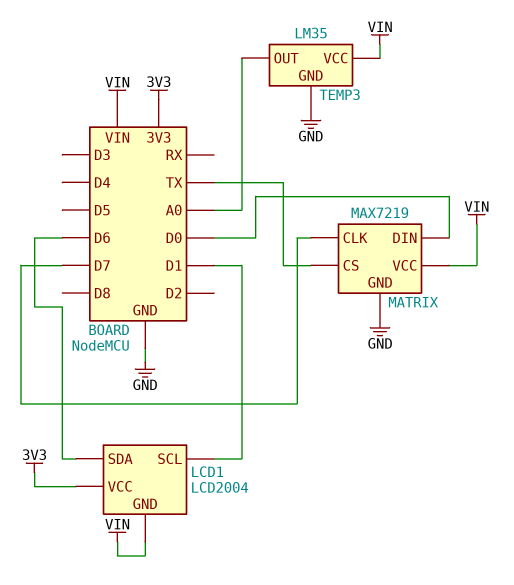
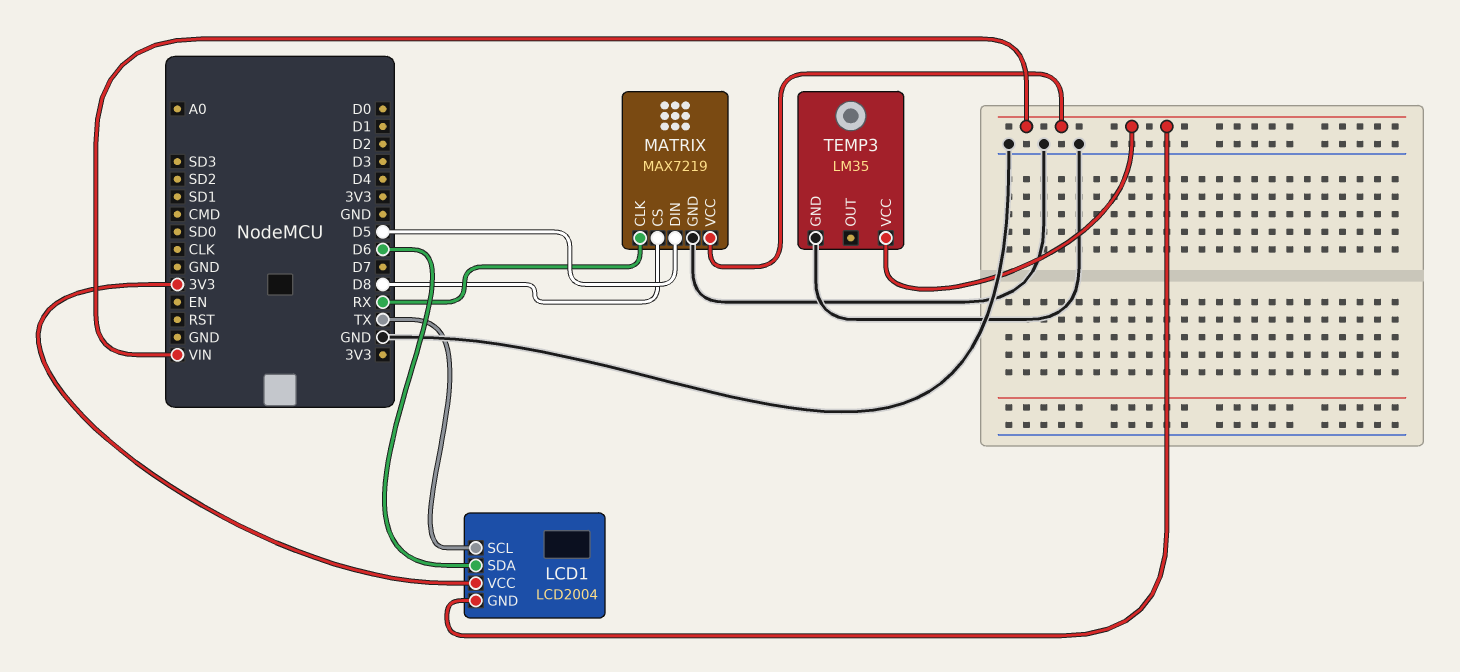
LCD1 pin SCL: D1 -> TX
MATRIX pin CLK: D7 -> RX
MATRIX pin CS: TX -> D8
MATRIX pin DIN: D0 -> D5
TEMP3 pin OUT: A0 -> none

